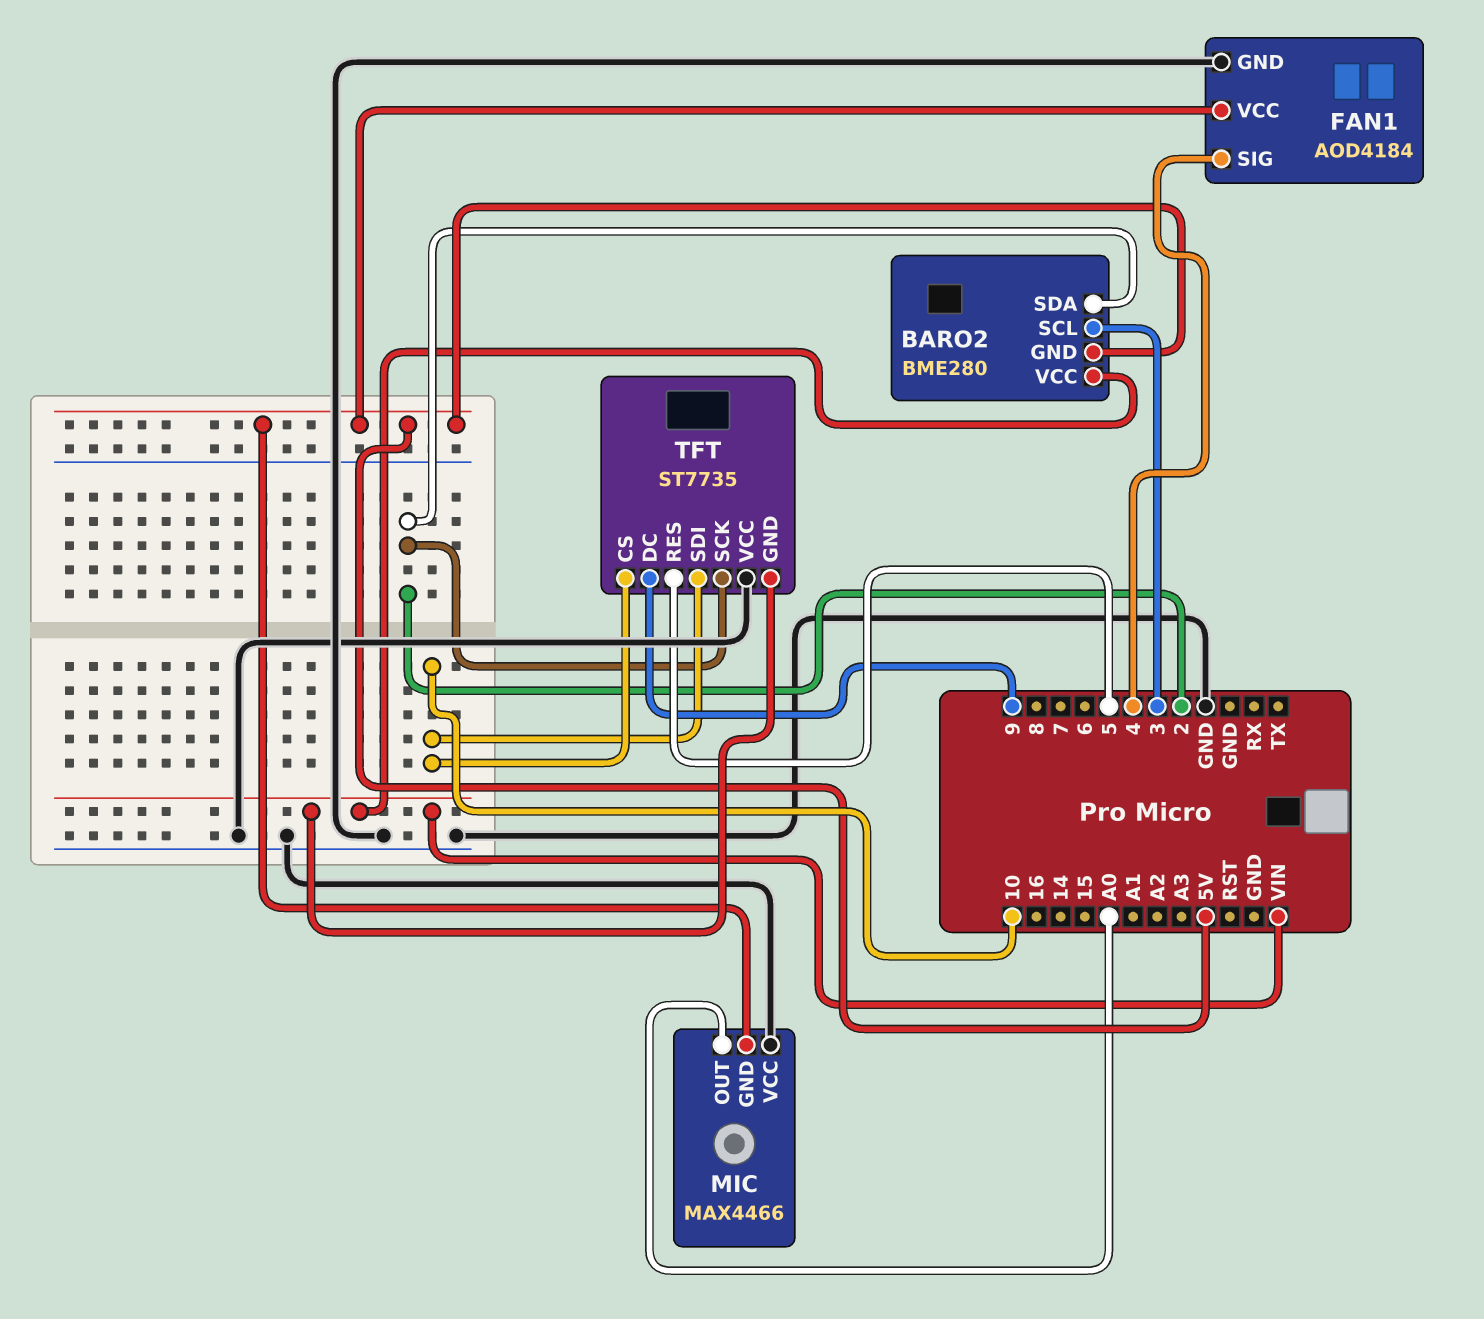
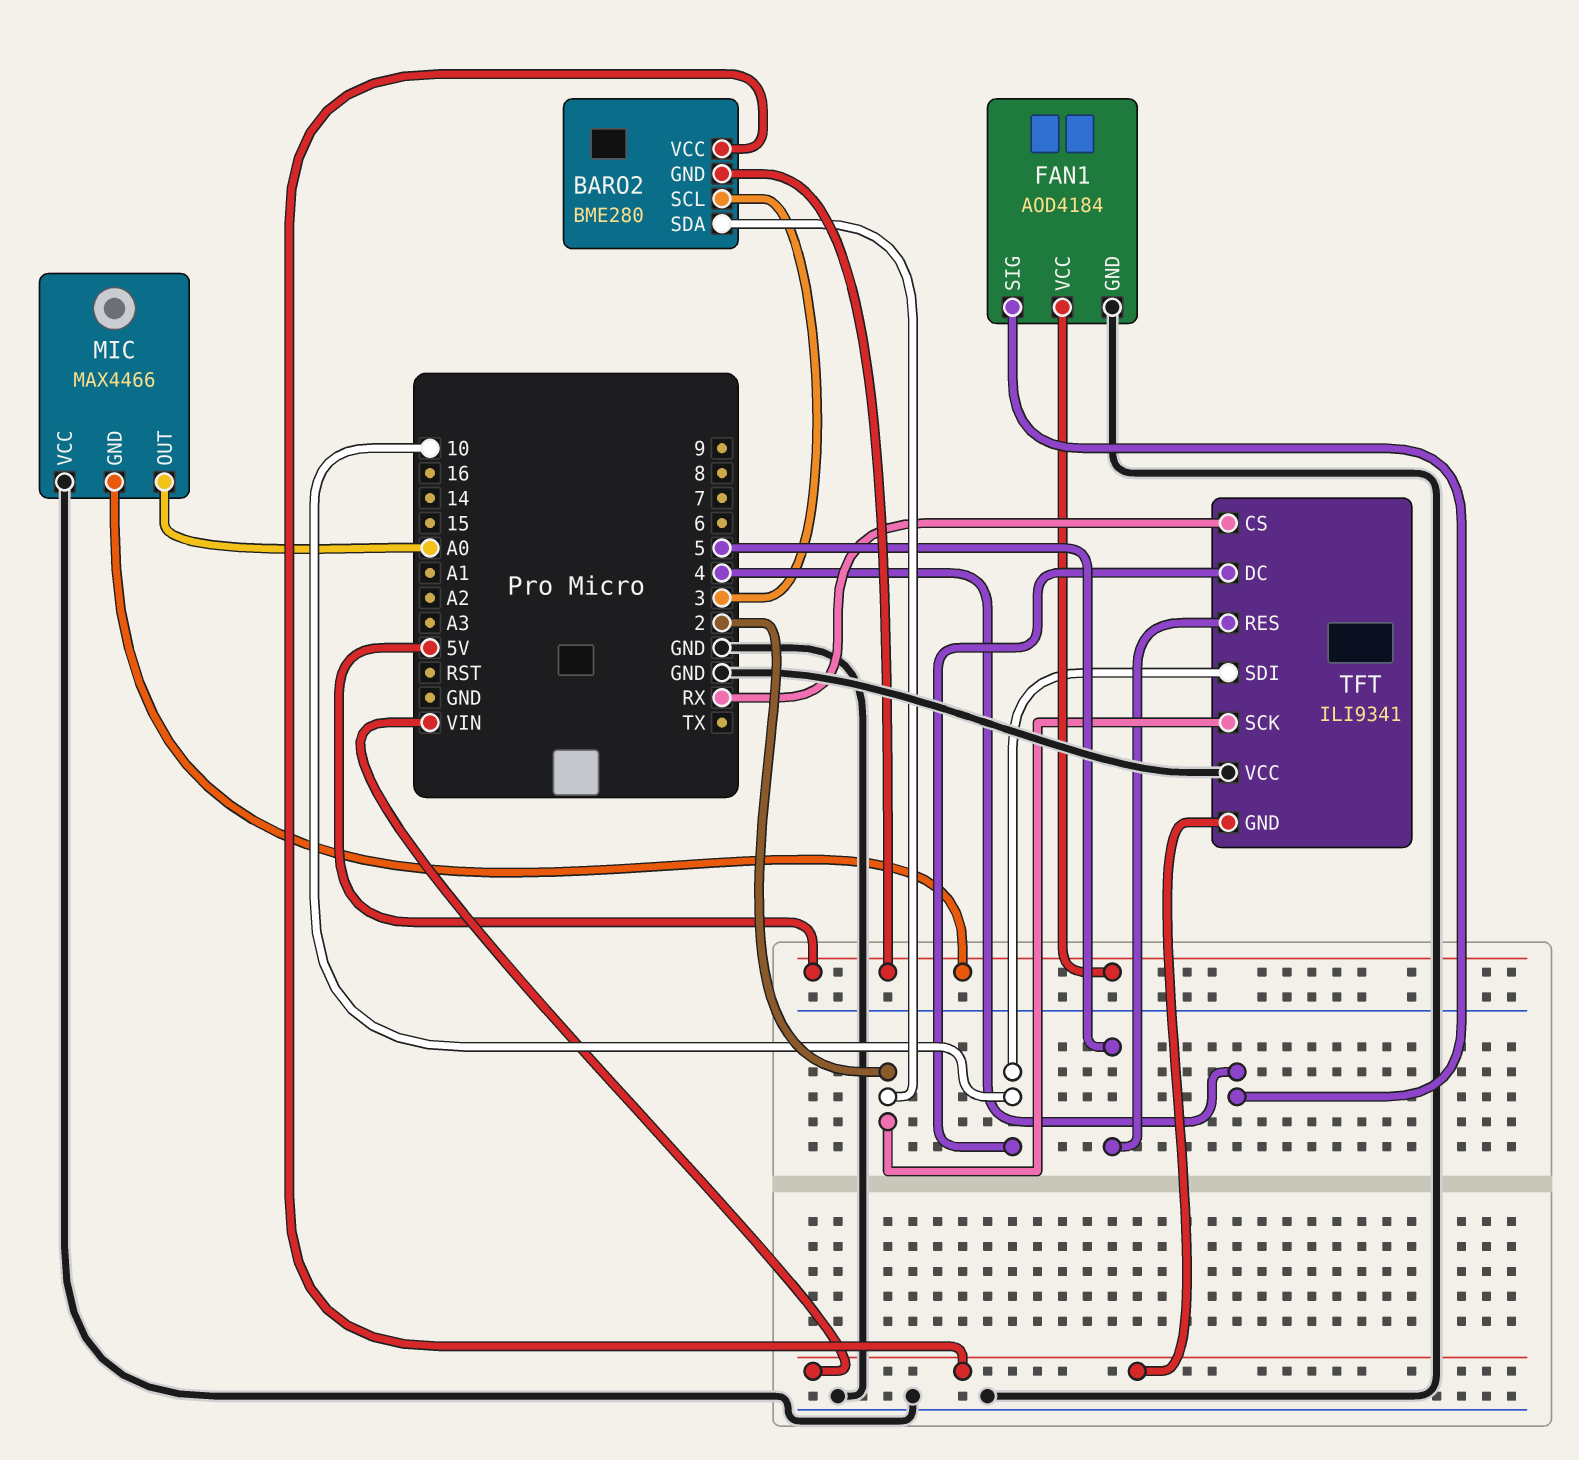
TFT: ST7735 -> ILI9341
TFT pin CS: 10 -> RX
TFT pin DC: 9 -> 10

